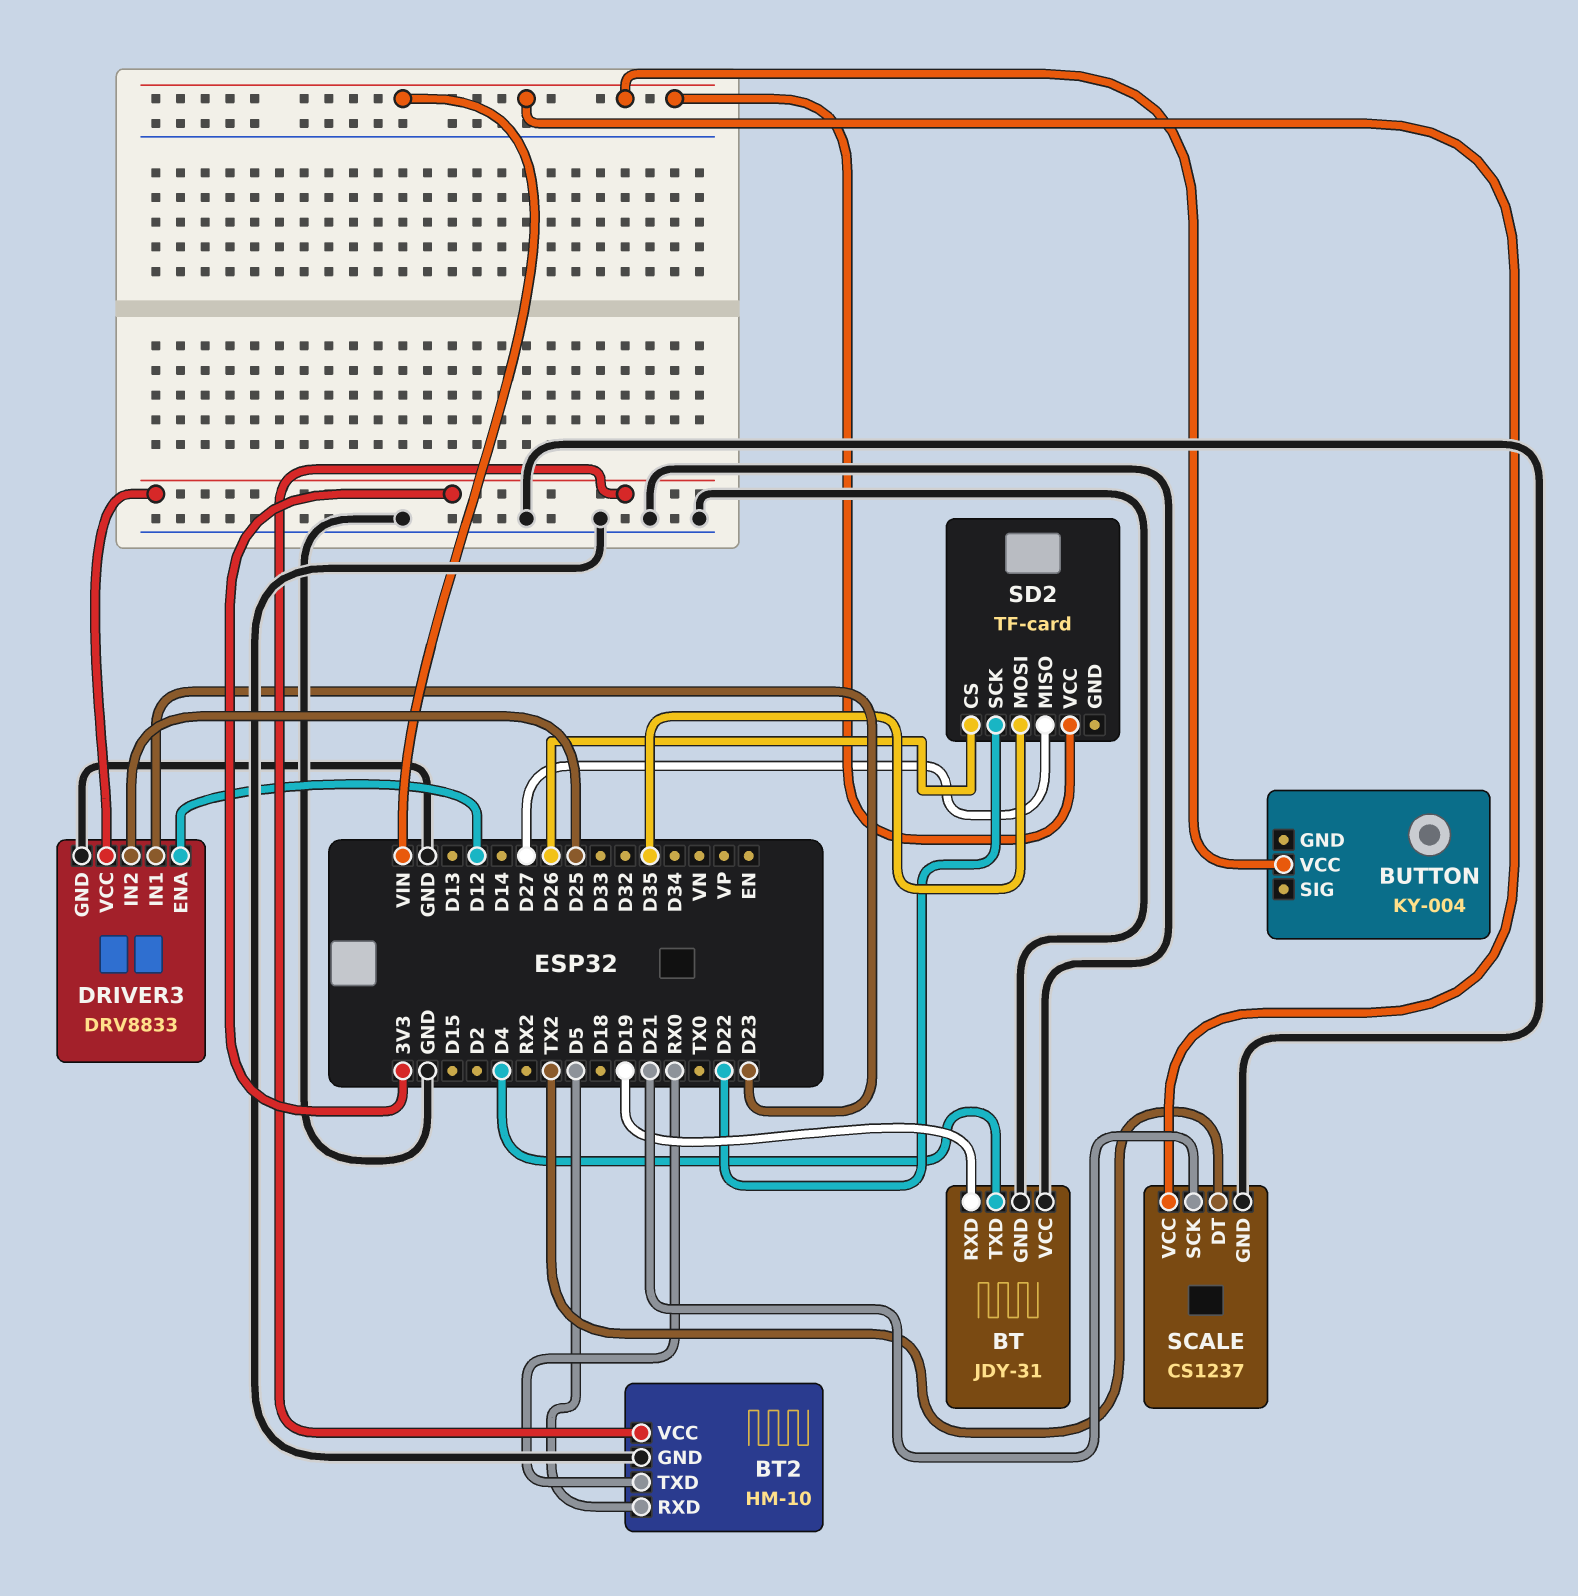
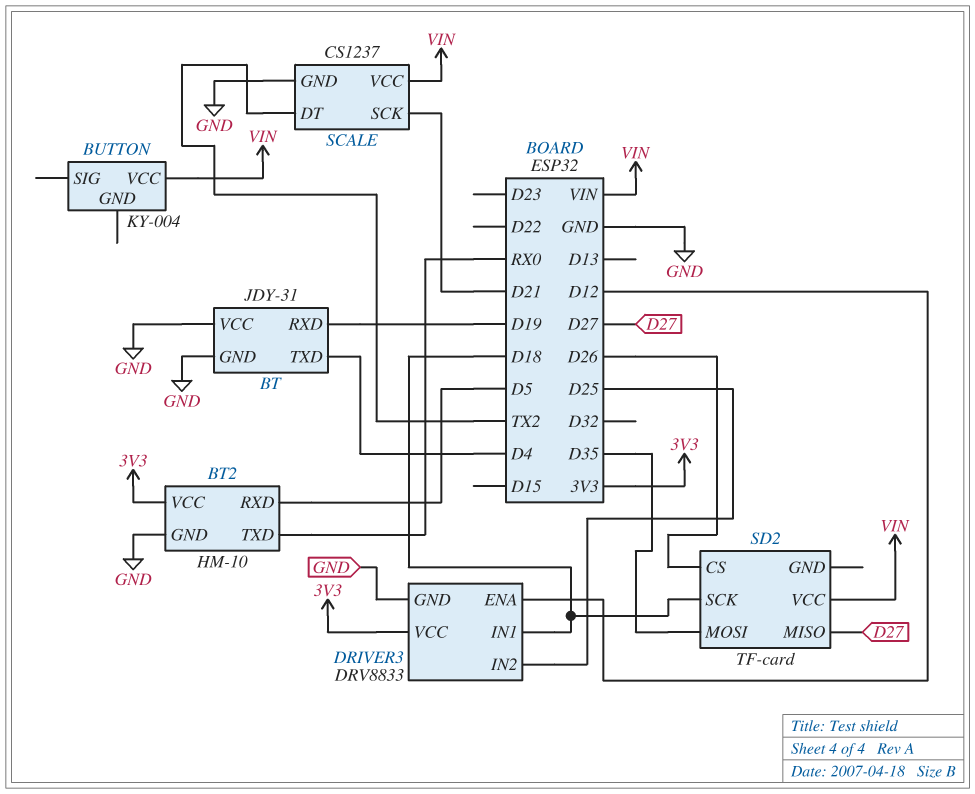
DRIVER3 pin IN1: D23 -> D18
SD2 pin SCK: D22 -> D18

